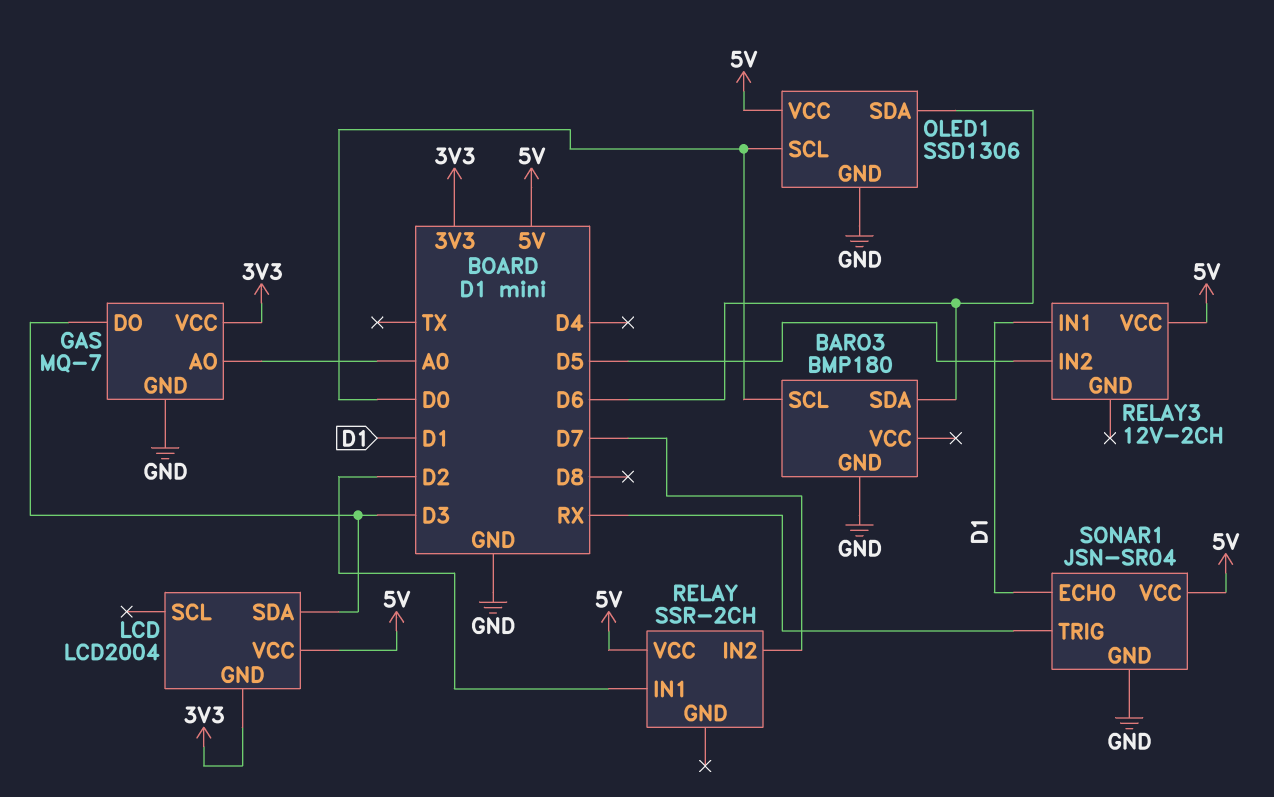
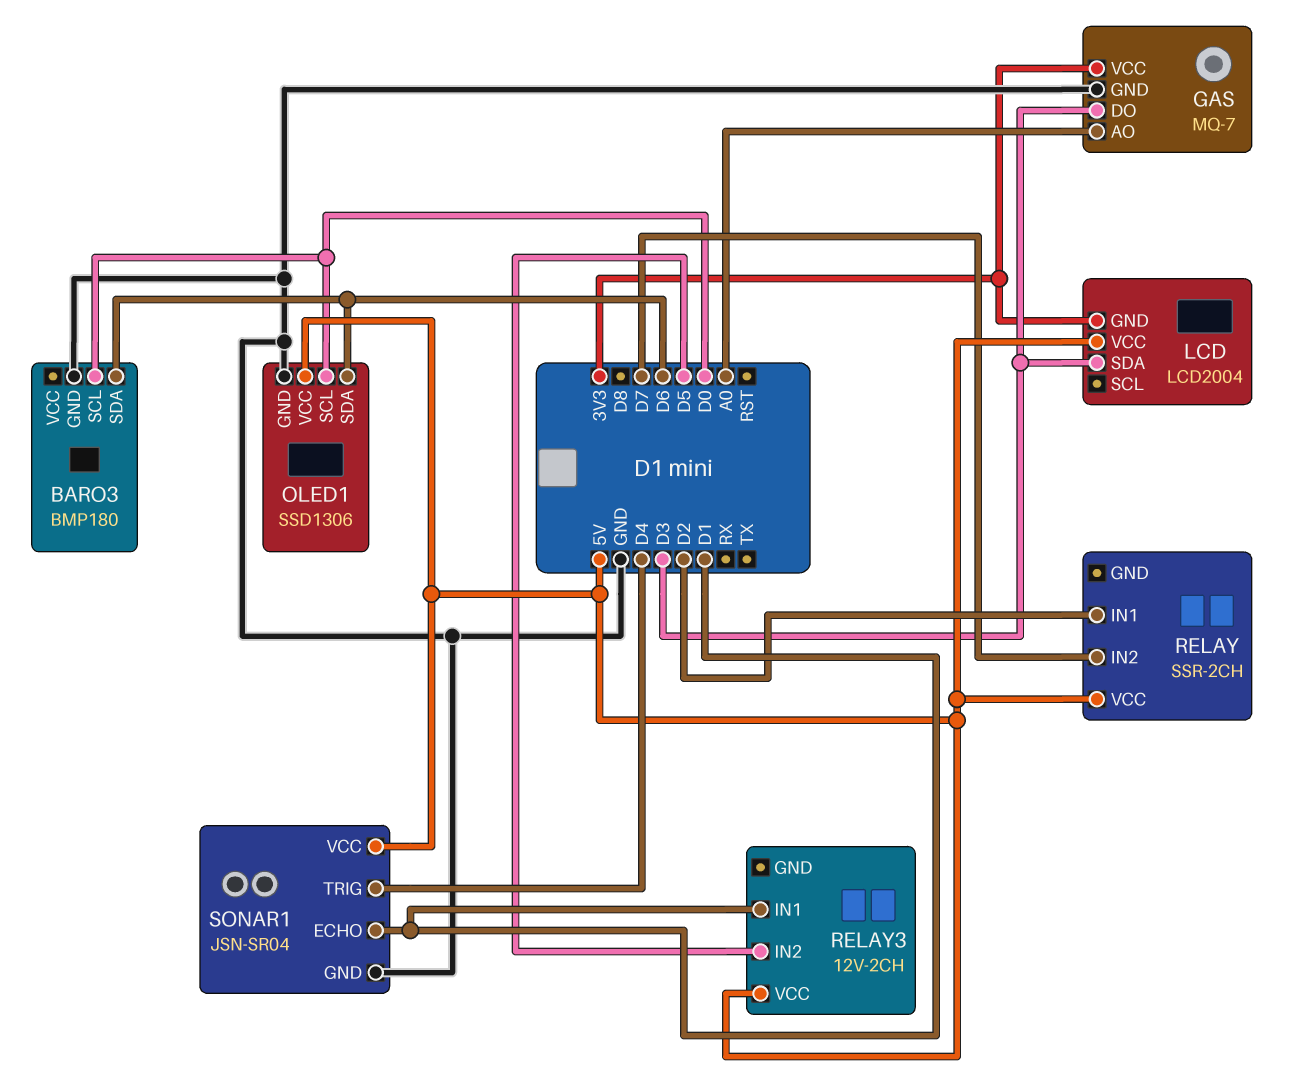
SONAR1 pin TRIG: RX -> D4

